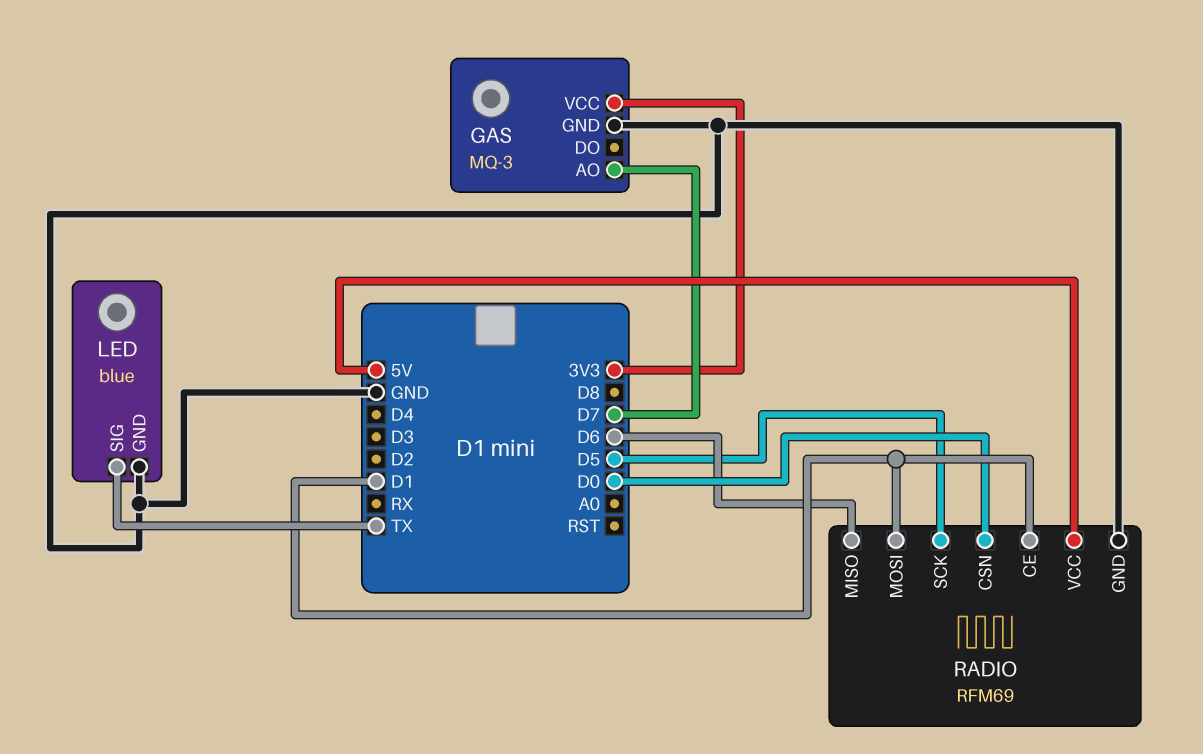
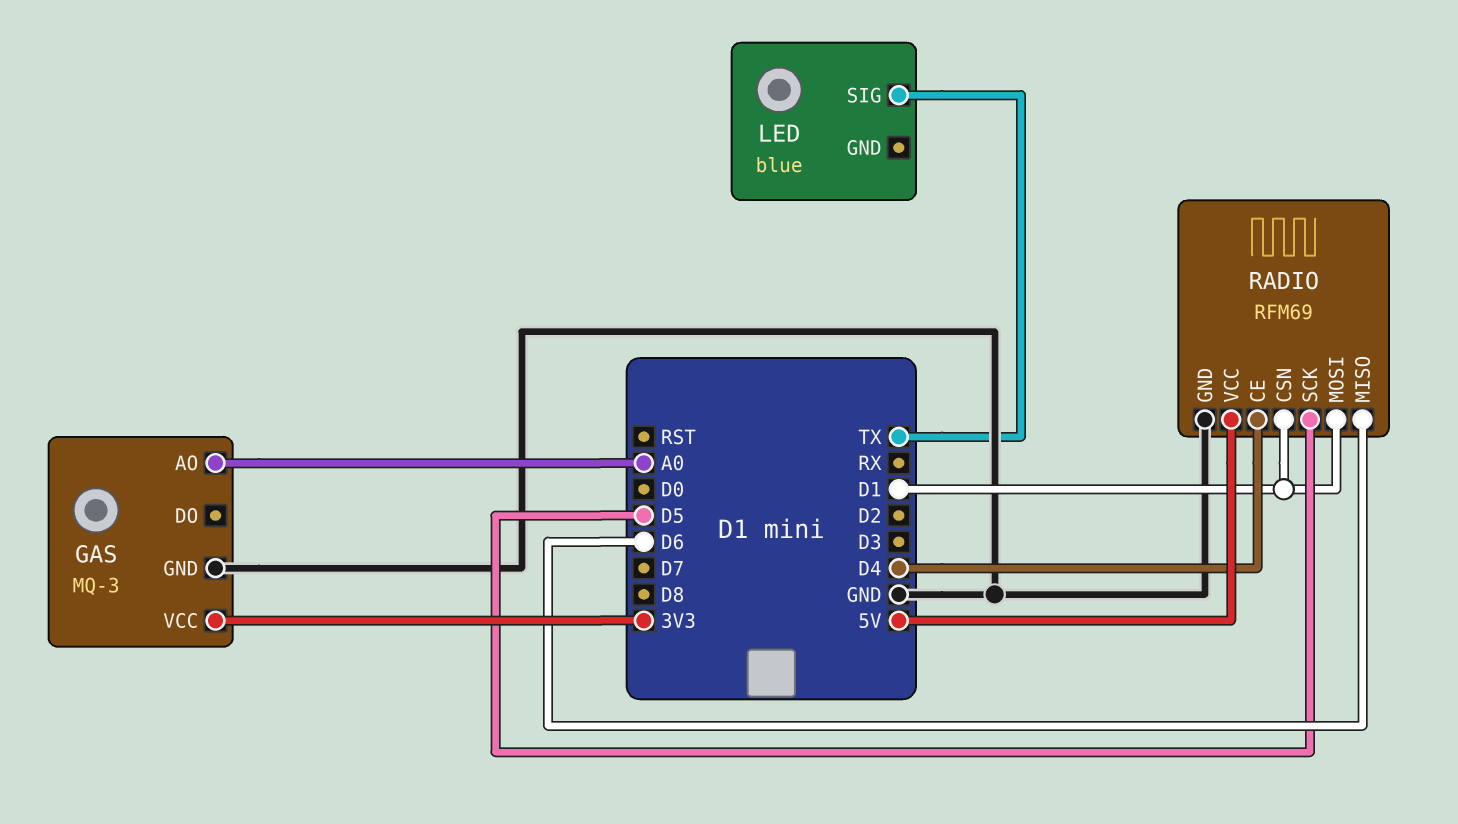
GAS pin AO: D7 -> A0
LED pin GND: GND -> none
RADIO pin CE: D1 -> D4
RADIO pin CSN: D0 -> D1

